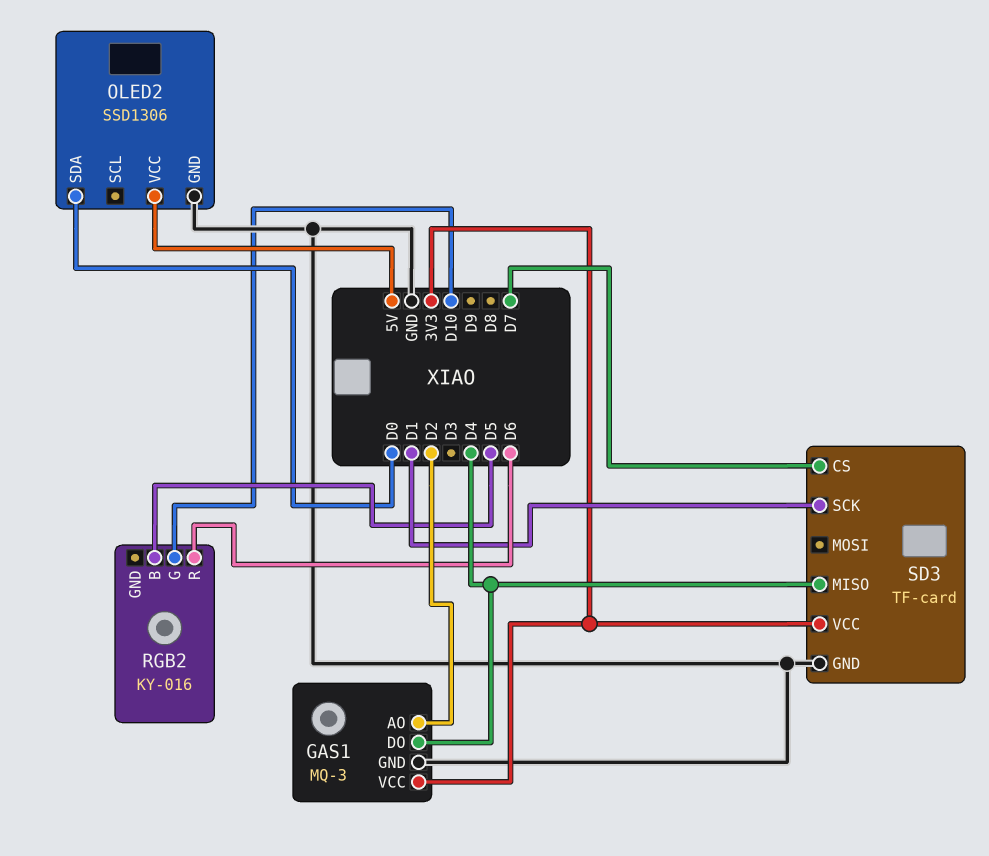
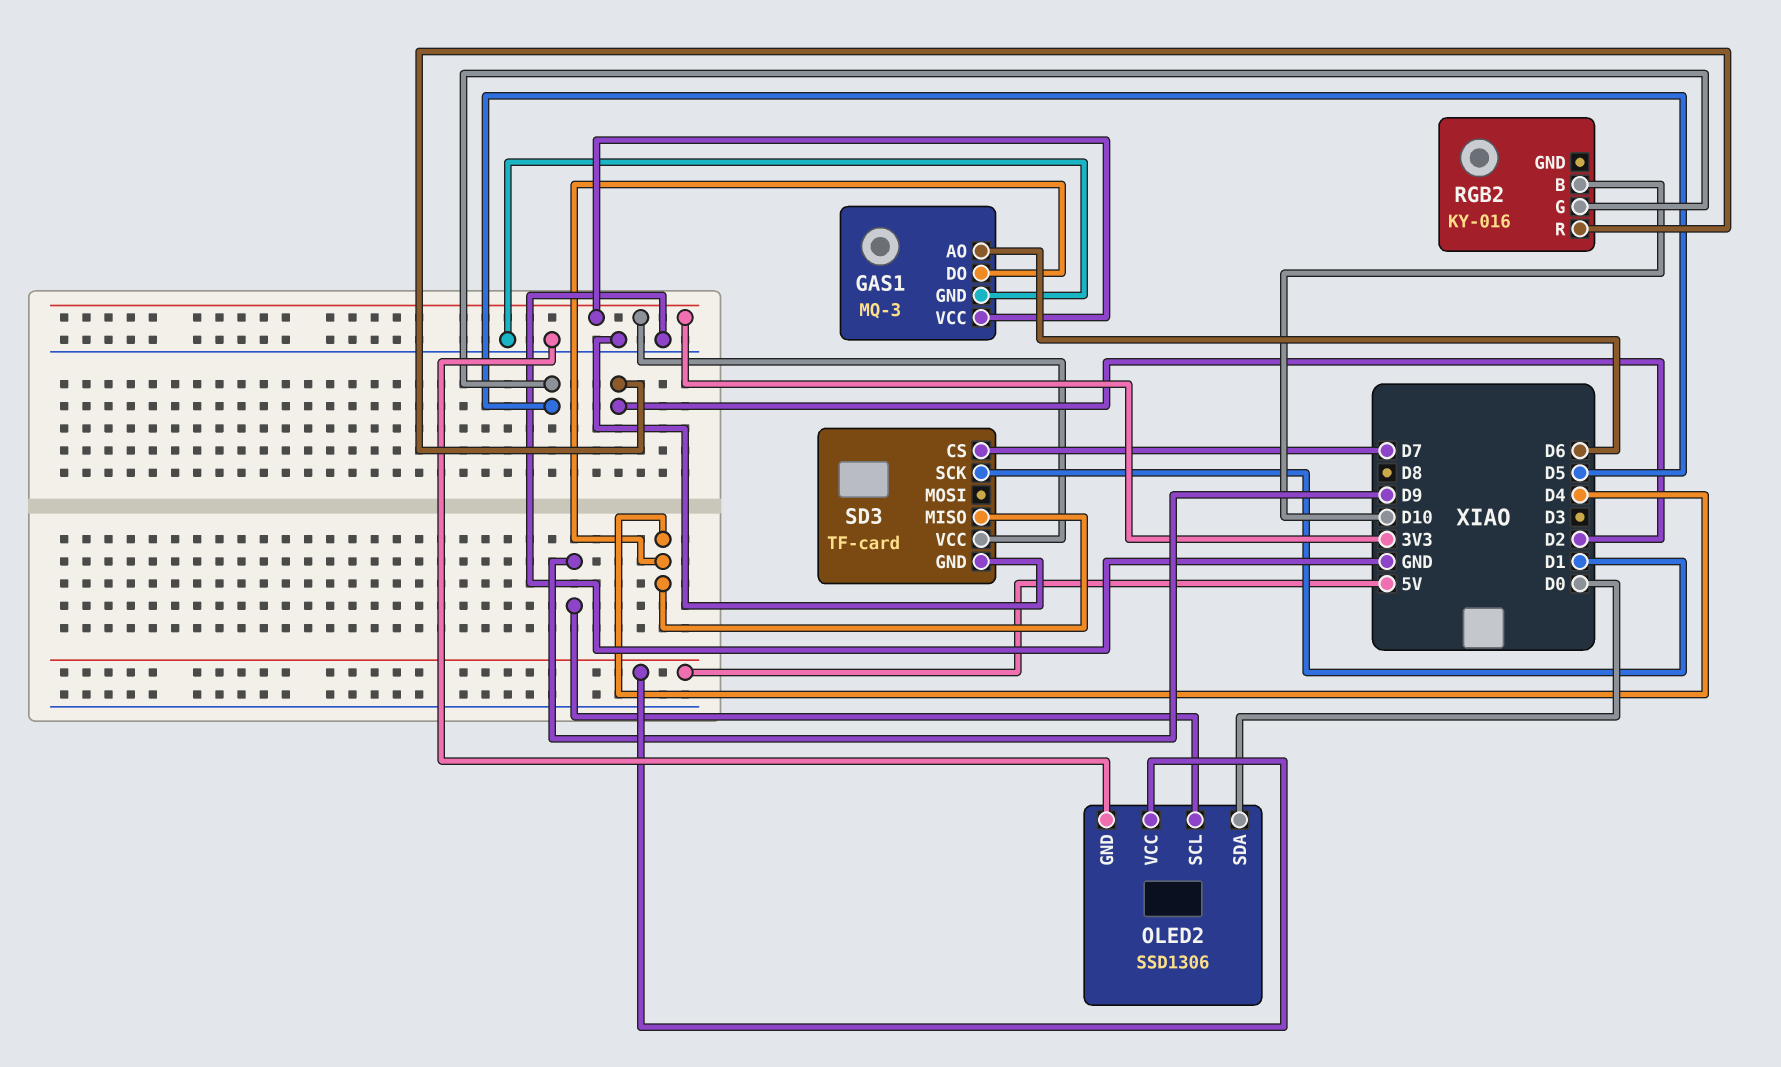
GAS1 pin AO: D2 -> D6
OLED2 pin SCL: none -> D9
RGB2 pin B: D5 -> D10
RGB2 pin G: D10 -> D5
RGB2 pin R: D6 -> D2

